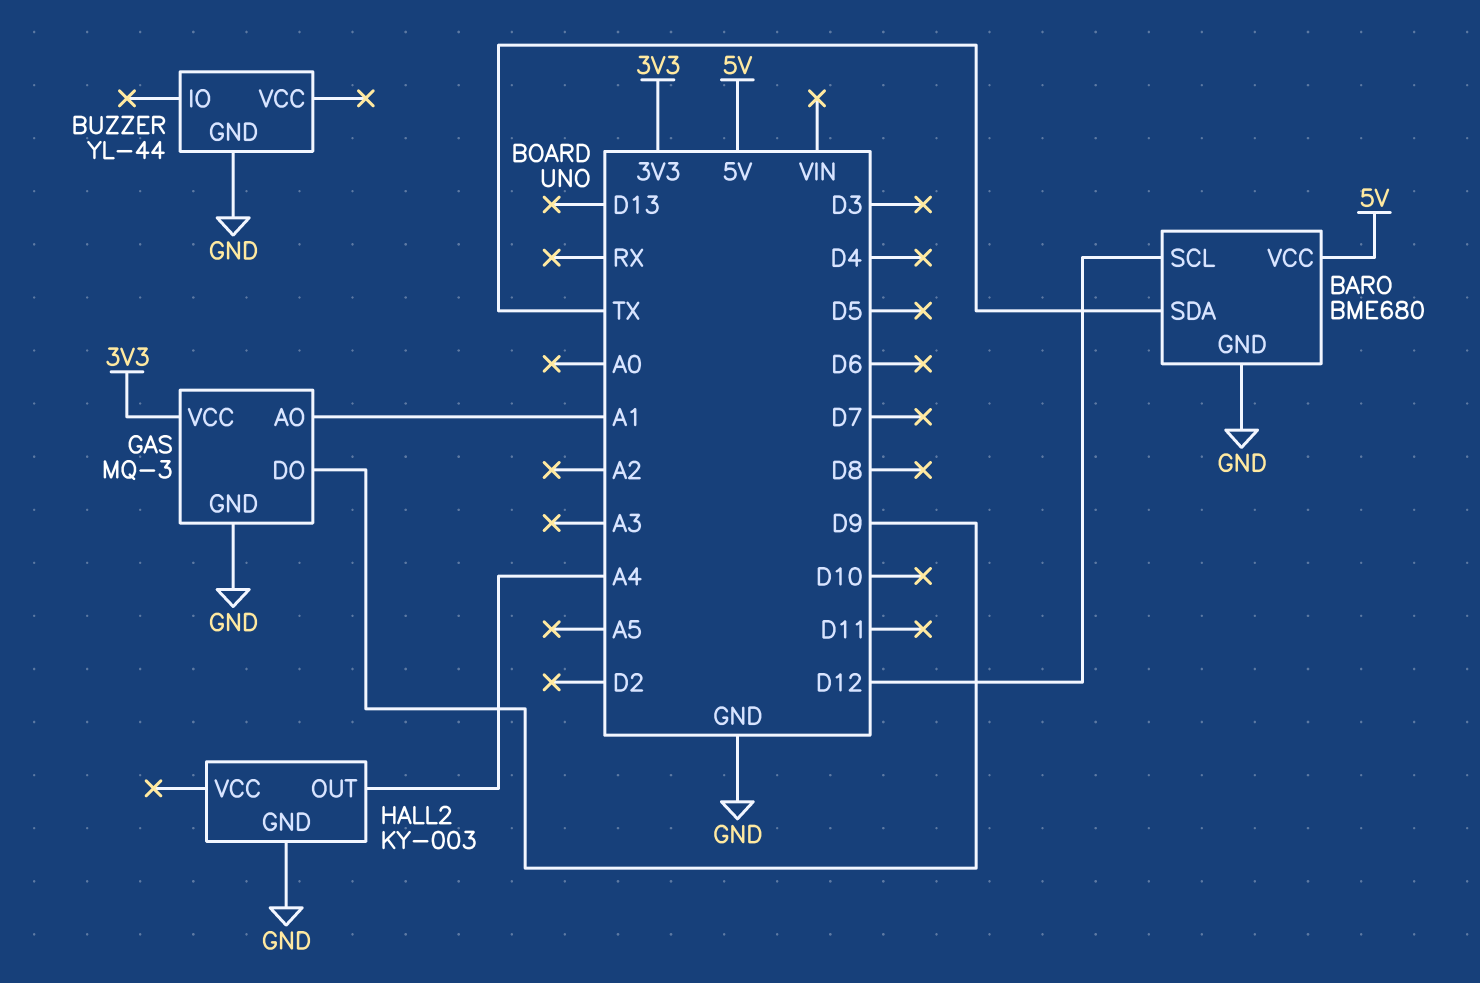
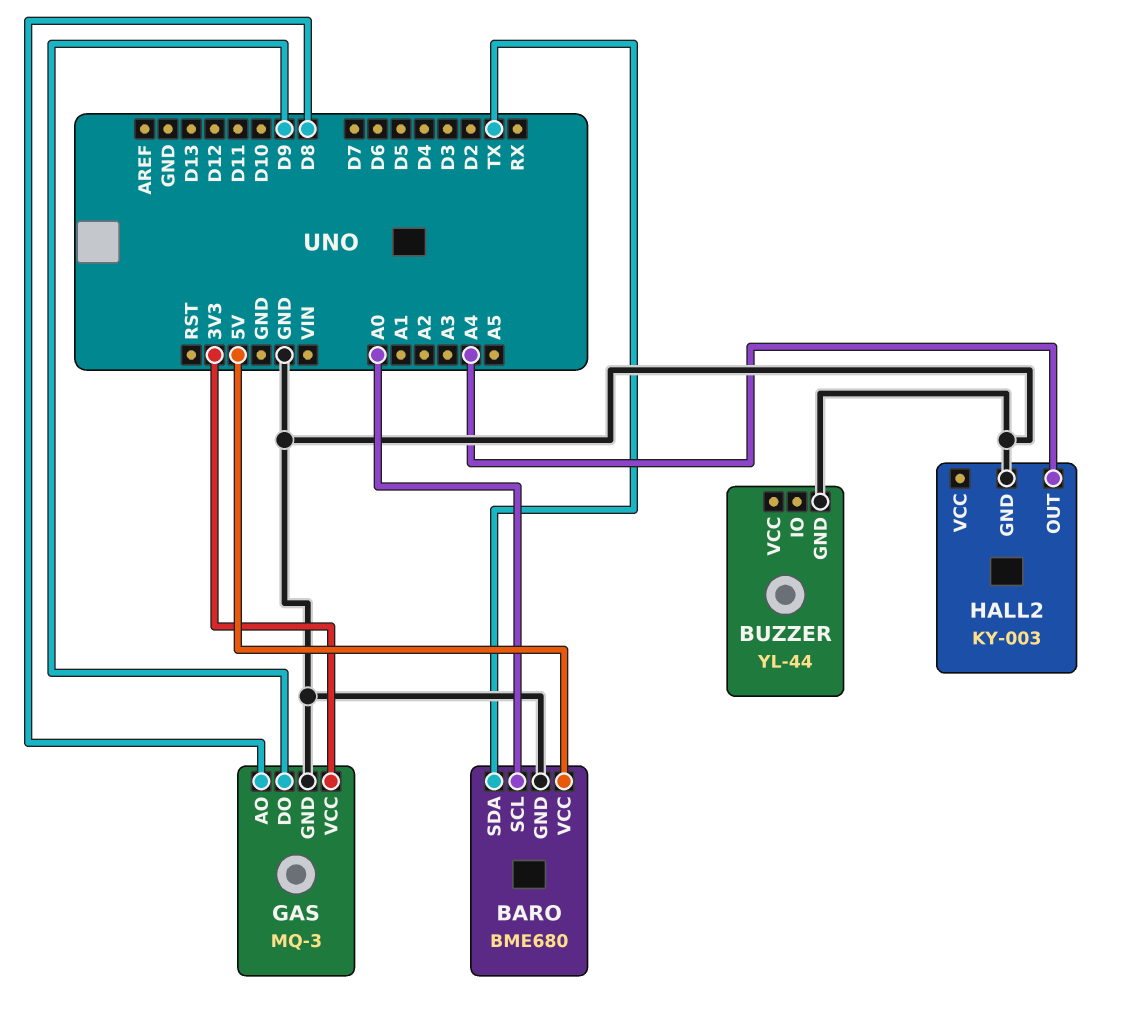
BARO pin SCL: D12 -> A0
GAS pin AO: A1 -> D8

